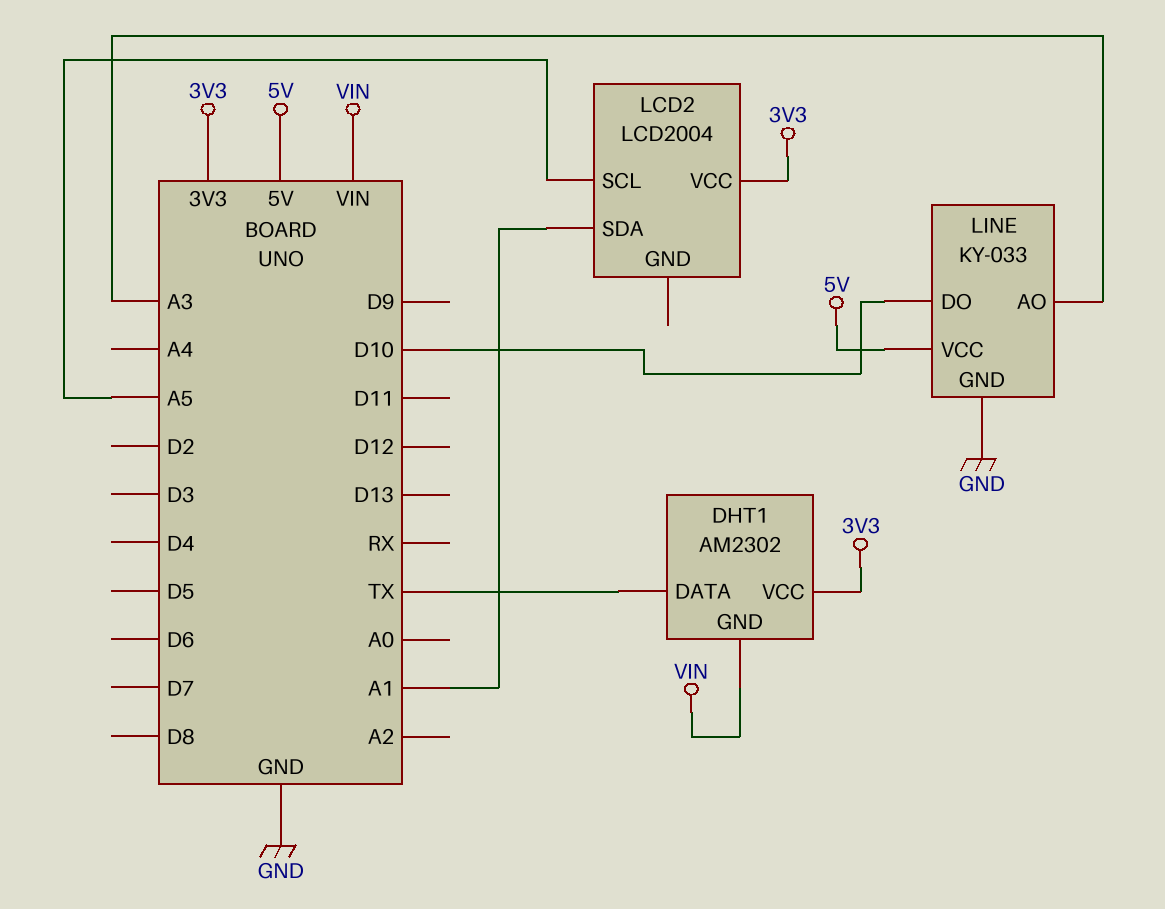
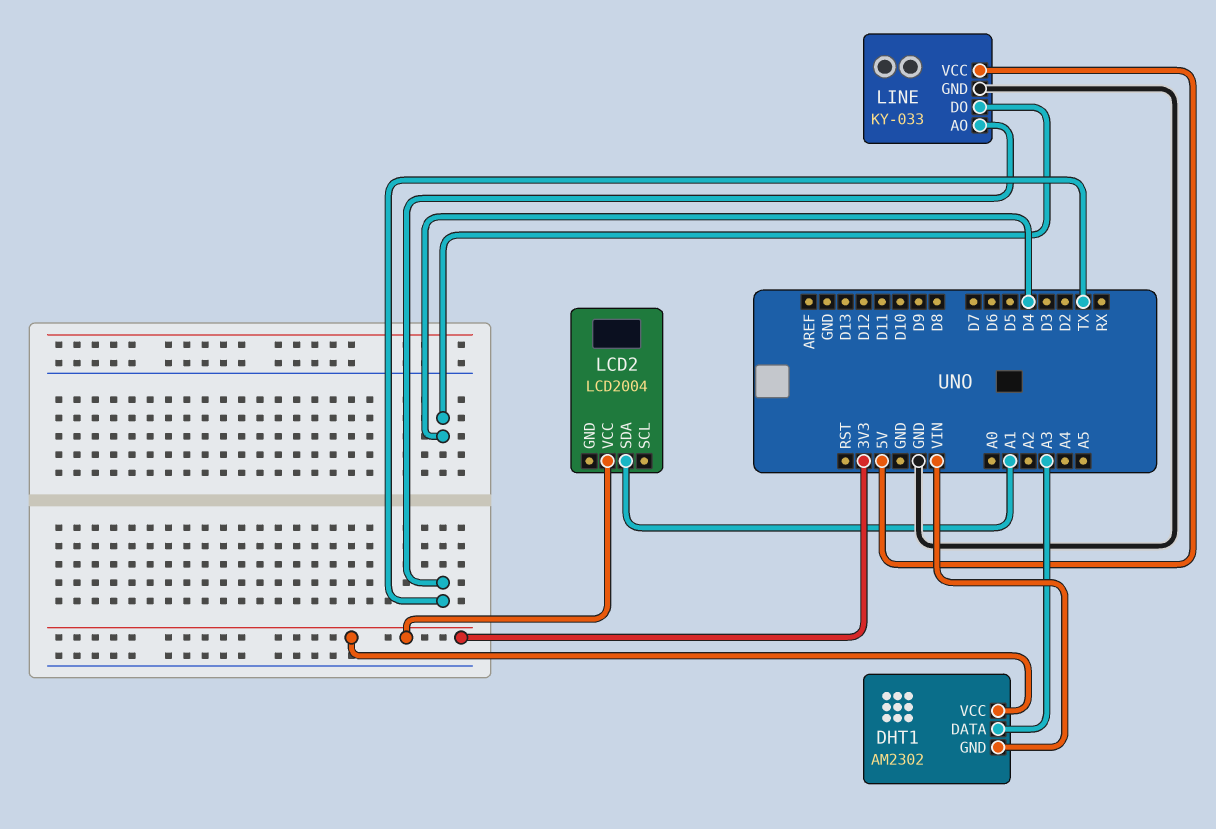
DHT1 pin DATA: TX -> A3
LCD2 pin SCL: A5 -> none
LINE pin AO: A3 -> TX
LINE pin DO: D10 -> D4

